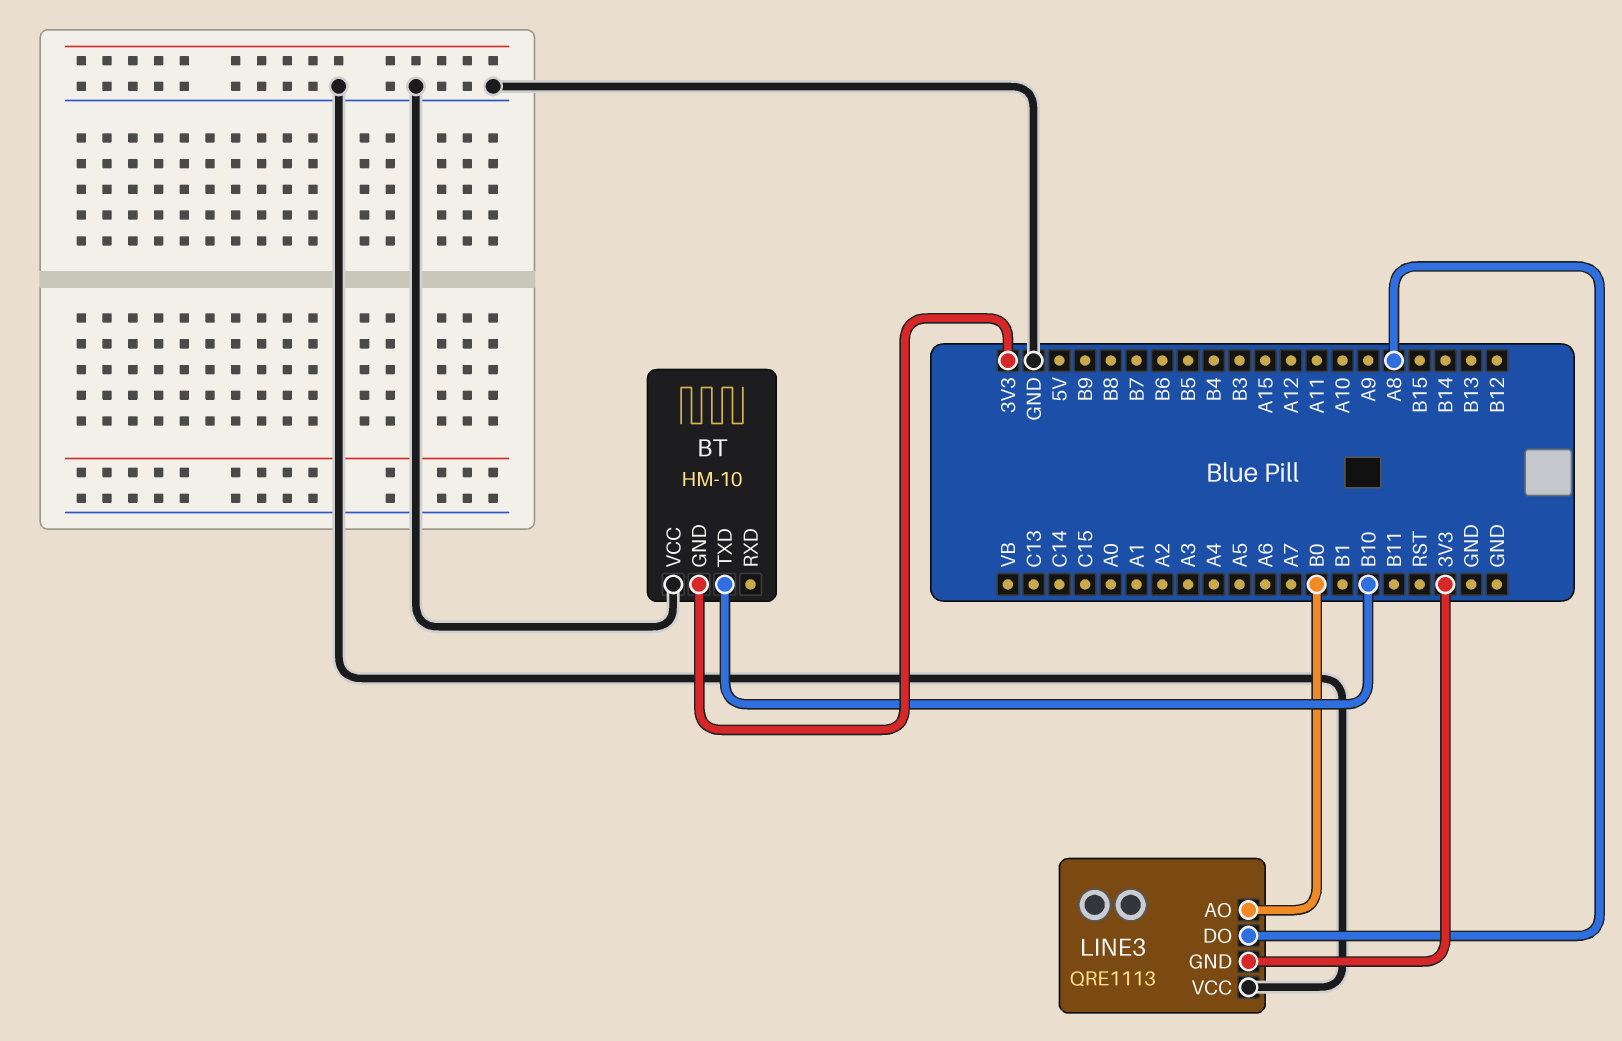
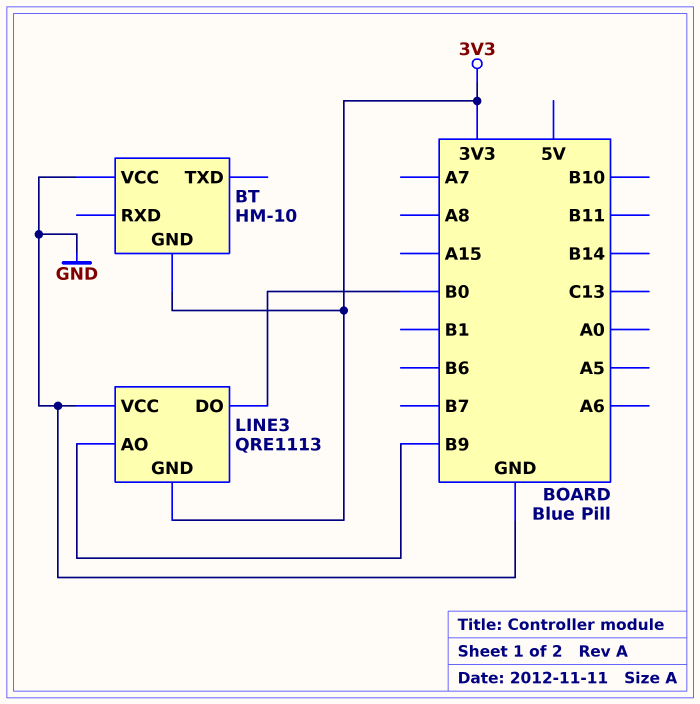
BT pin TXD: B10 -> none
LINE3 pin AO: B0 -> B9
LINE3 pin DO: A8 -> B0

